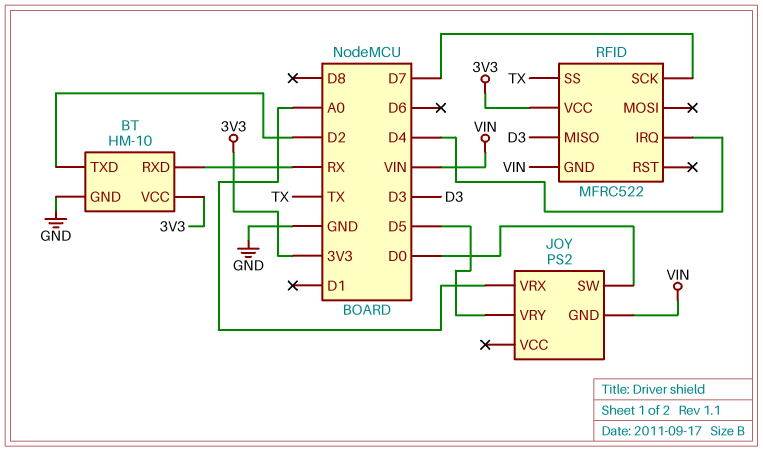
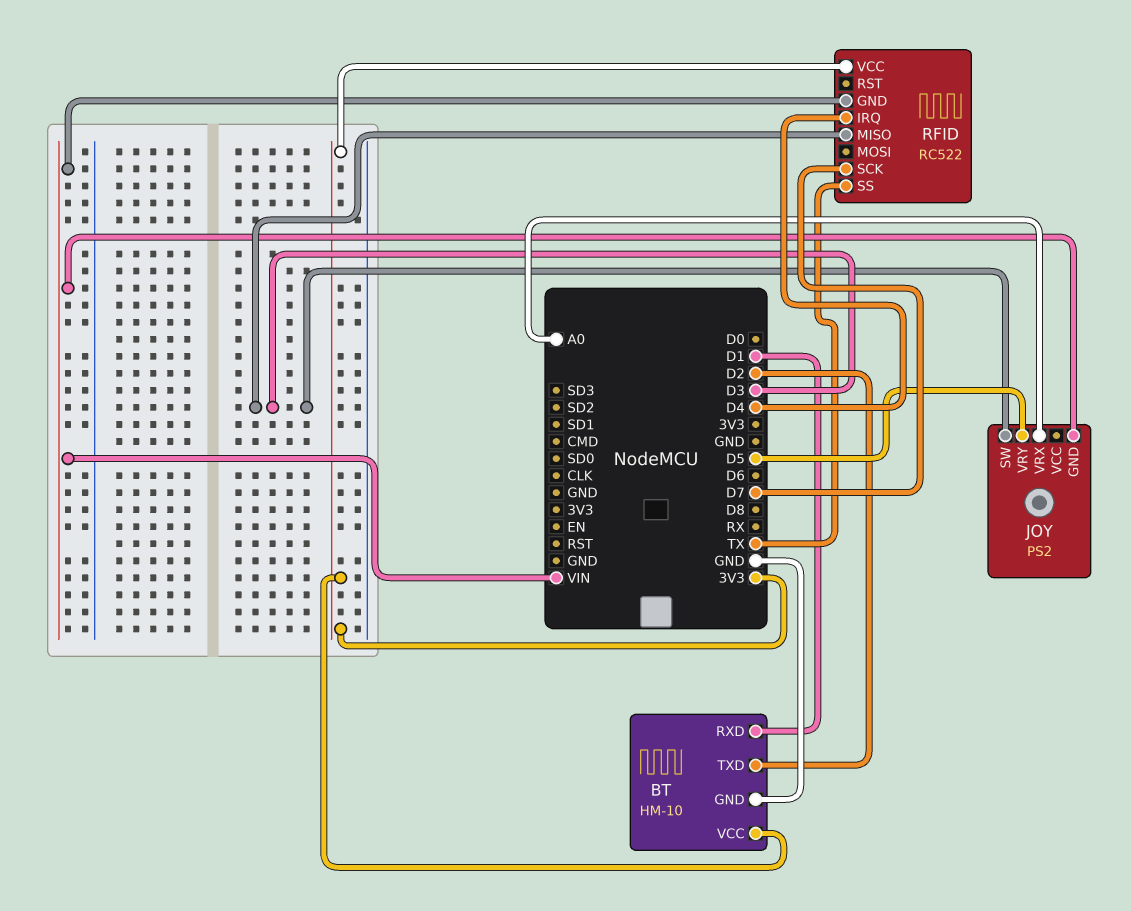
BT pin RXD: RX -> D1
JOY pin SW: D0 -> D3
RFID: MFRC522 -> RC522

